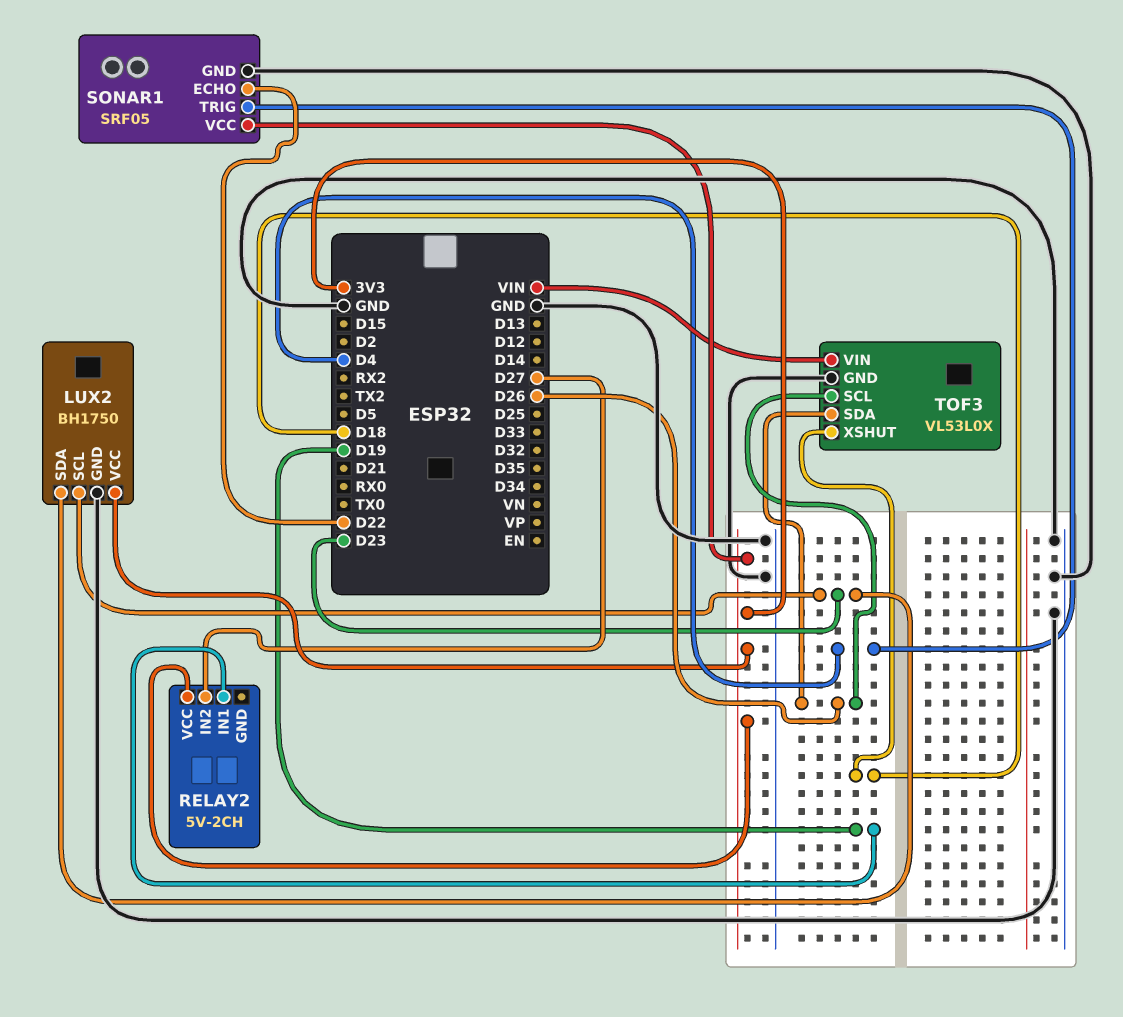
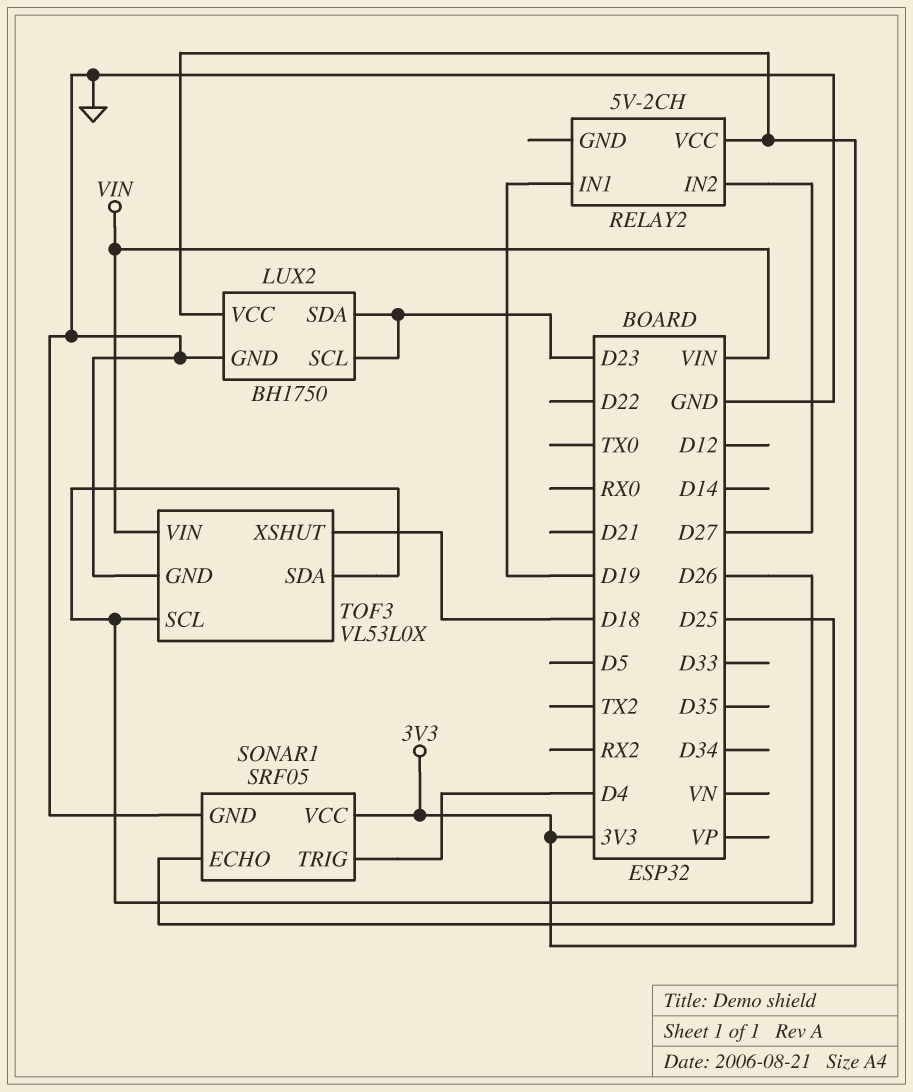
SONAR1 pin ECHO: D22 -> D25

